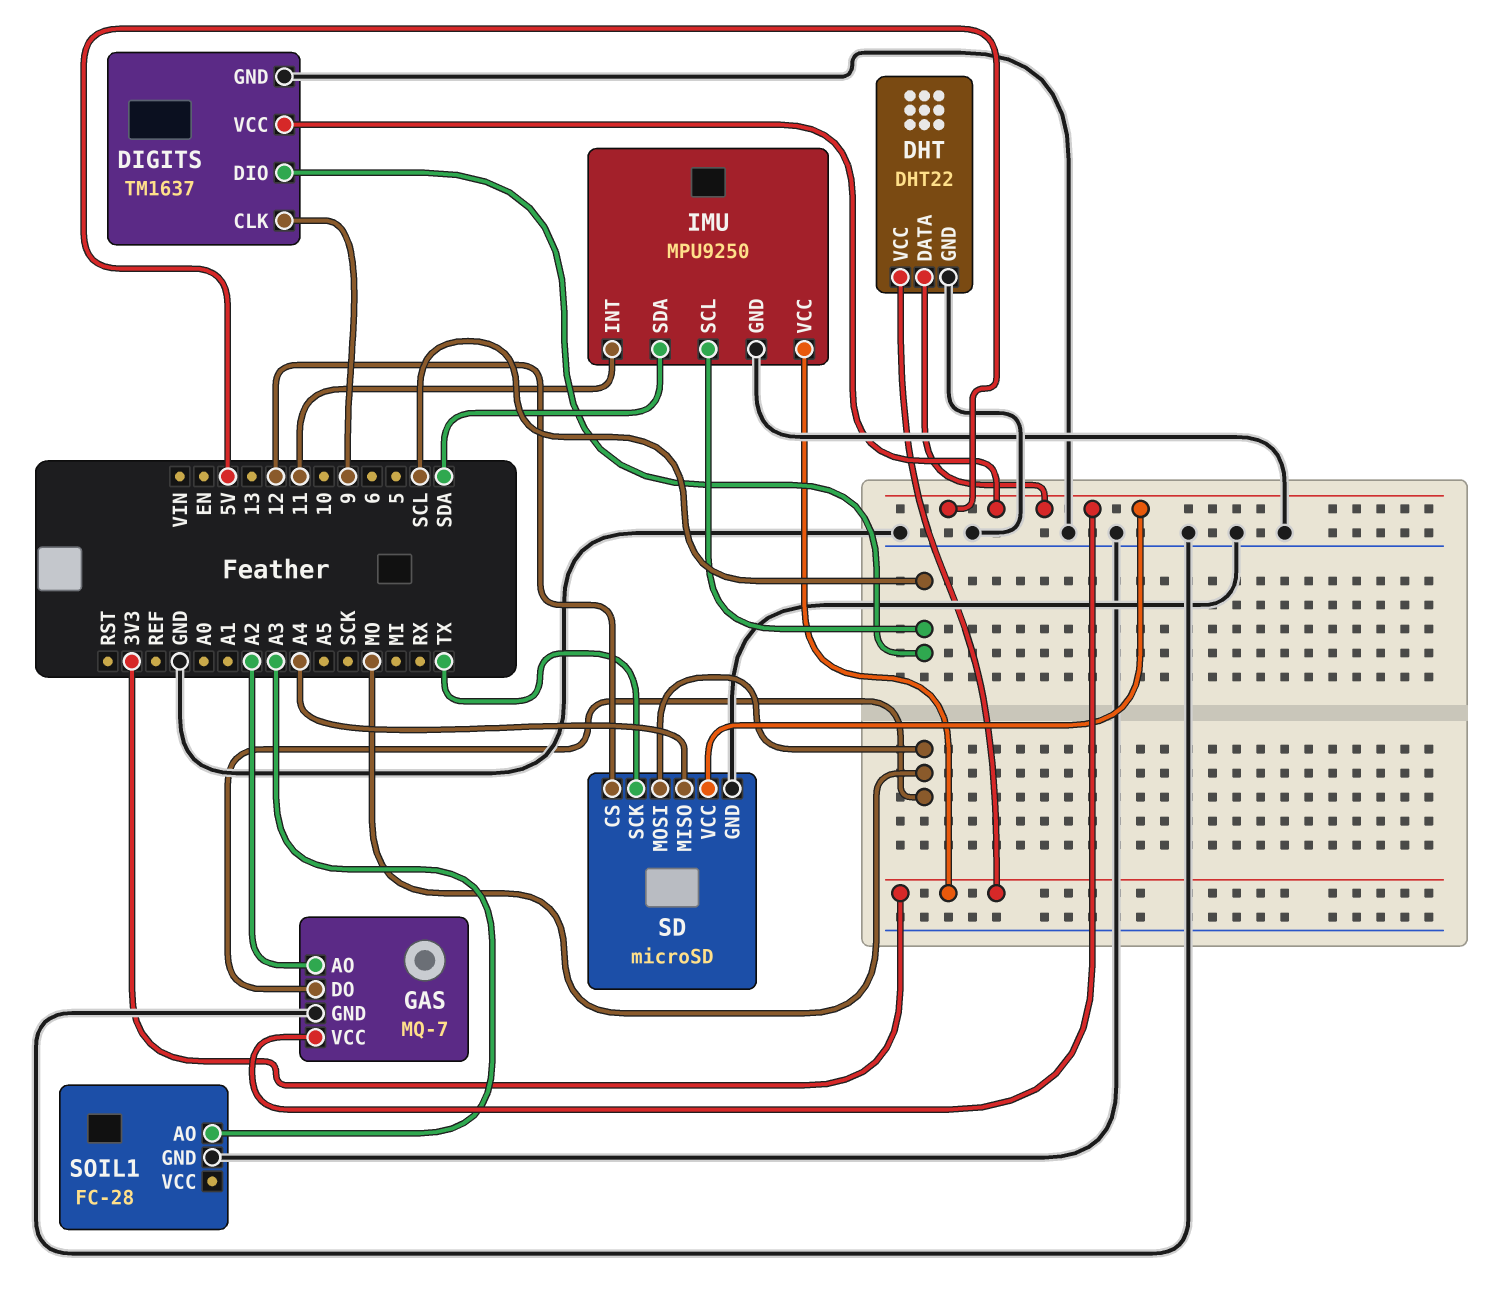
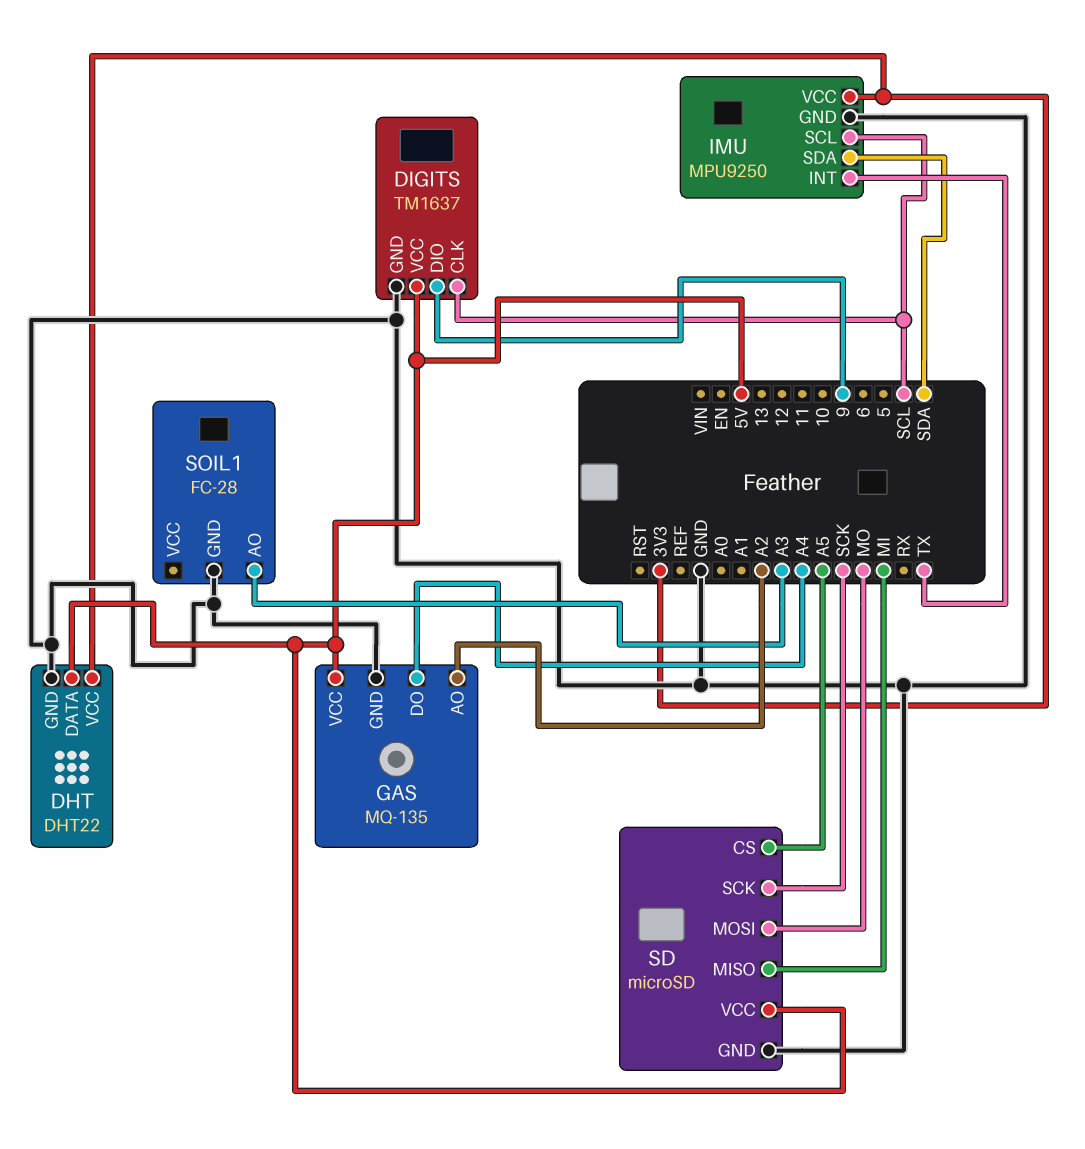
DIGITS pin CLK: 9 -> SCL
DIGITS pin DIO: SCL -> 9
GAS: MQ-7 -> MQ-135
GAS pin DO: MO -> A4
IMU pin INT: 11 -> TX
SD pin CS: 12 -> A5
SD pin MISO: A4 -> MI
SD pin SCK: TX -> SCK

